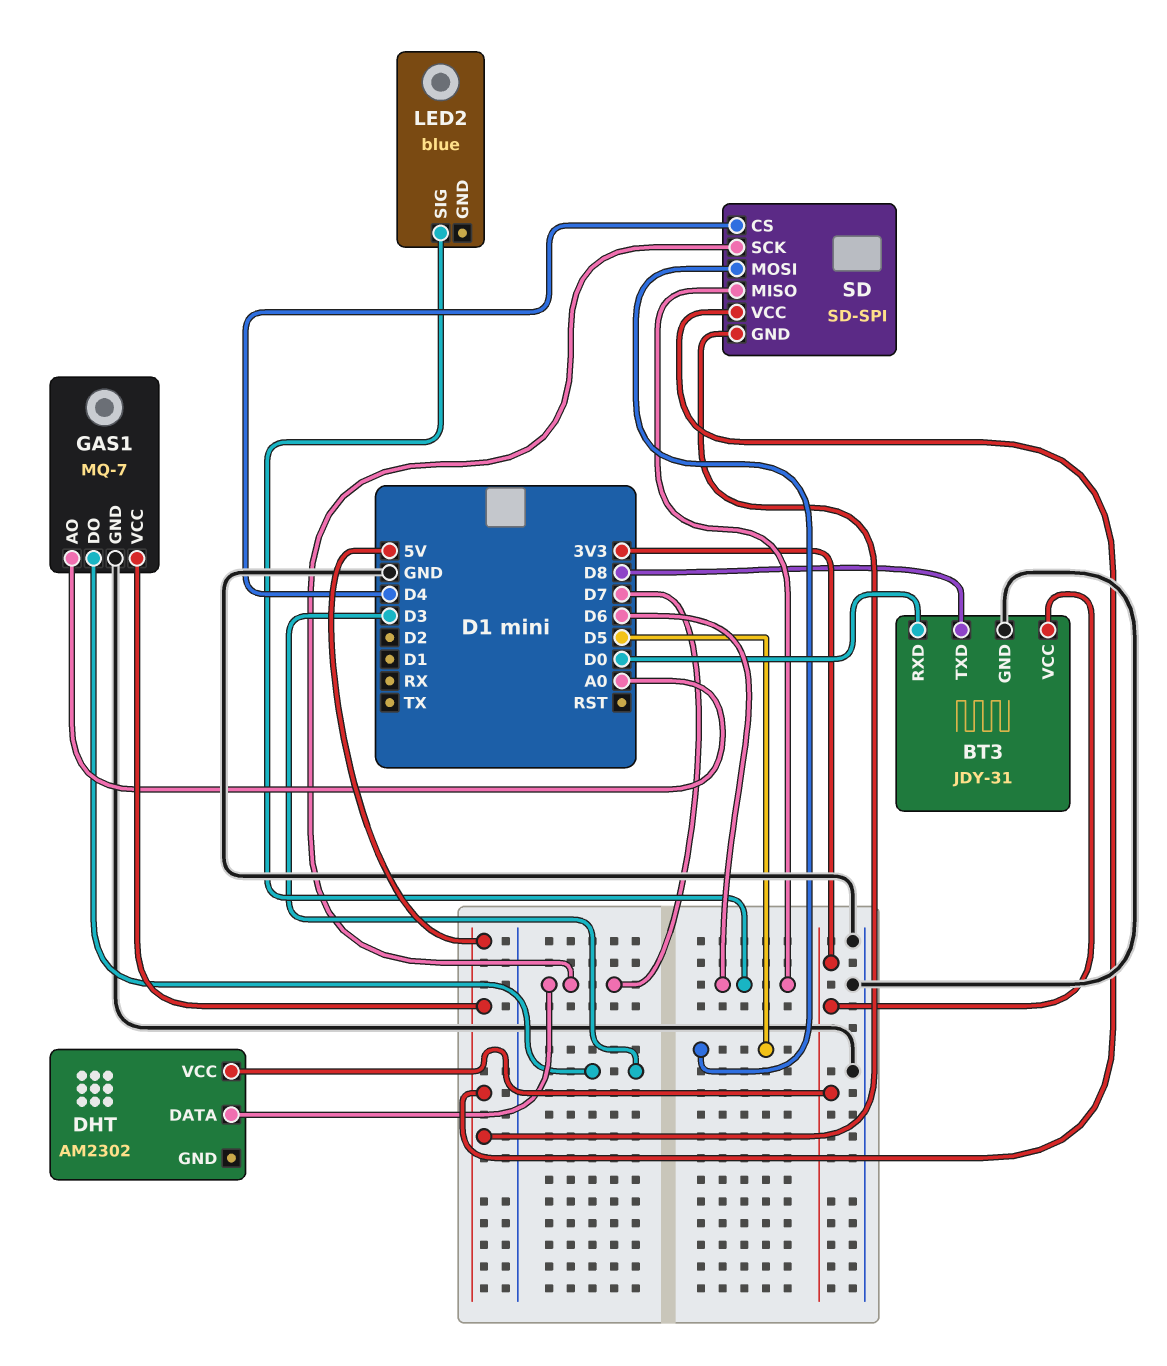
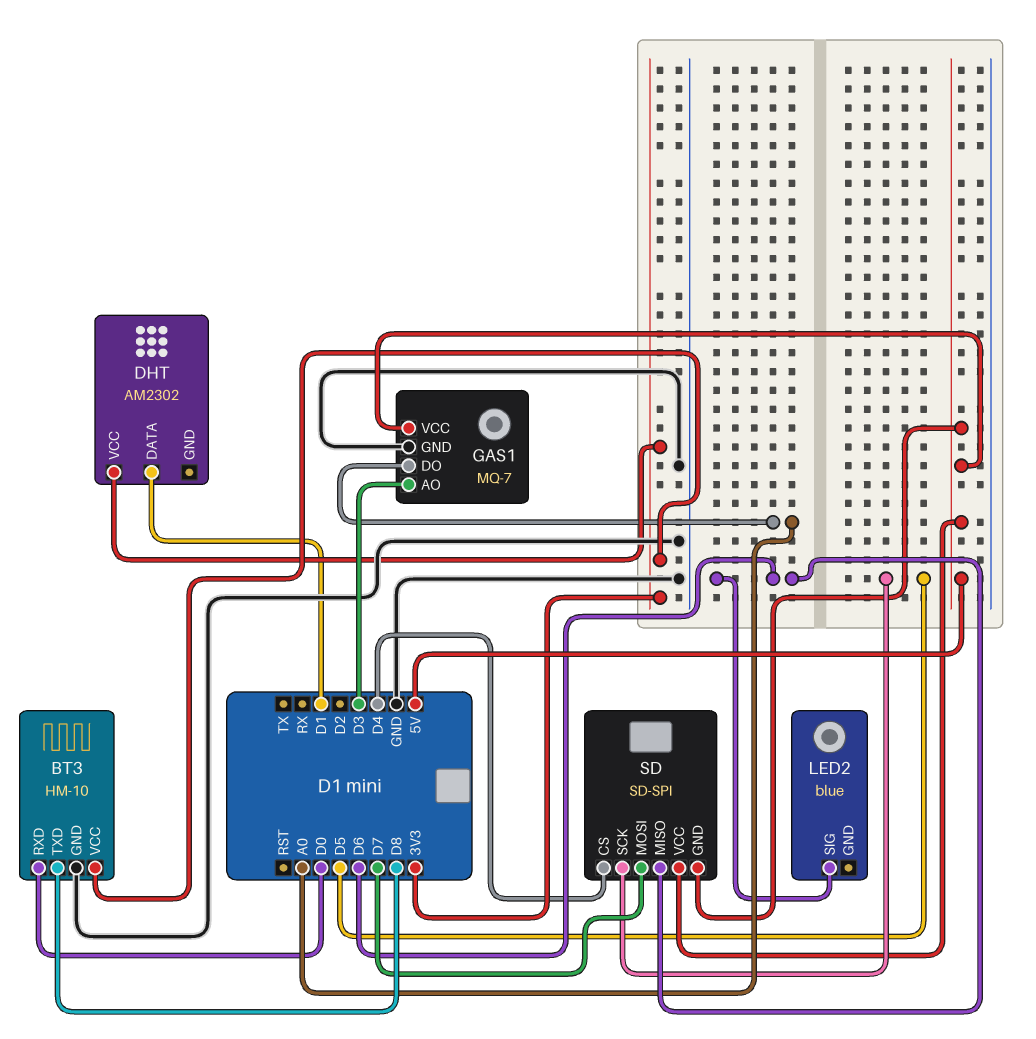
BT3: JDY-31 -> HM-10
DHT pin DATA: D7 -> D1
GAS1 pin AO: A0 -> D3
GAS1 pin DO: D3 -> A0
SD pin MOSI: D5 -> D7
SD pin SCK: D7 -> D5

